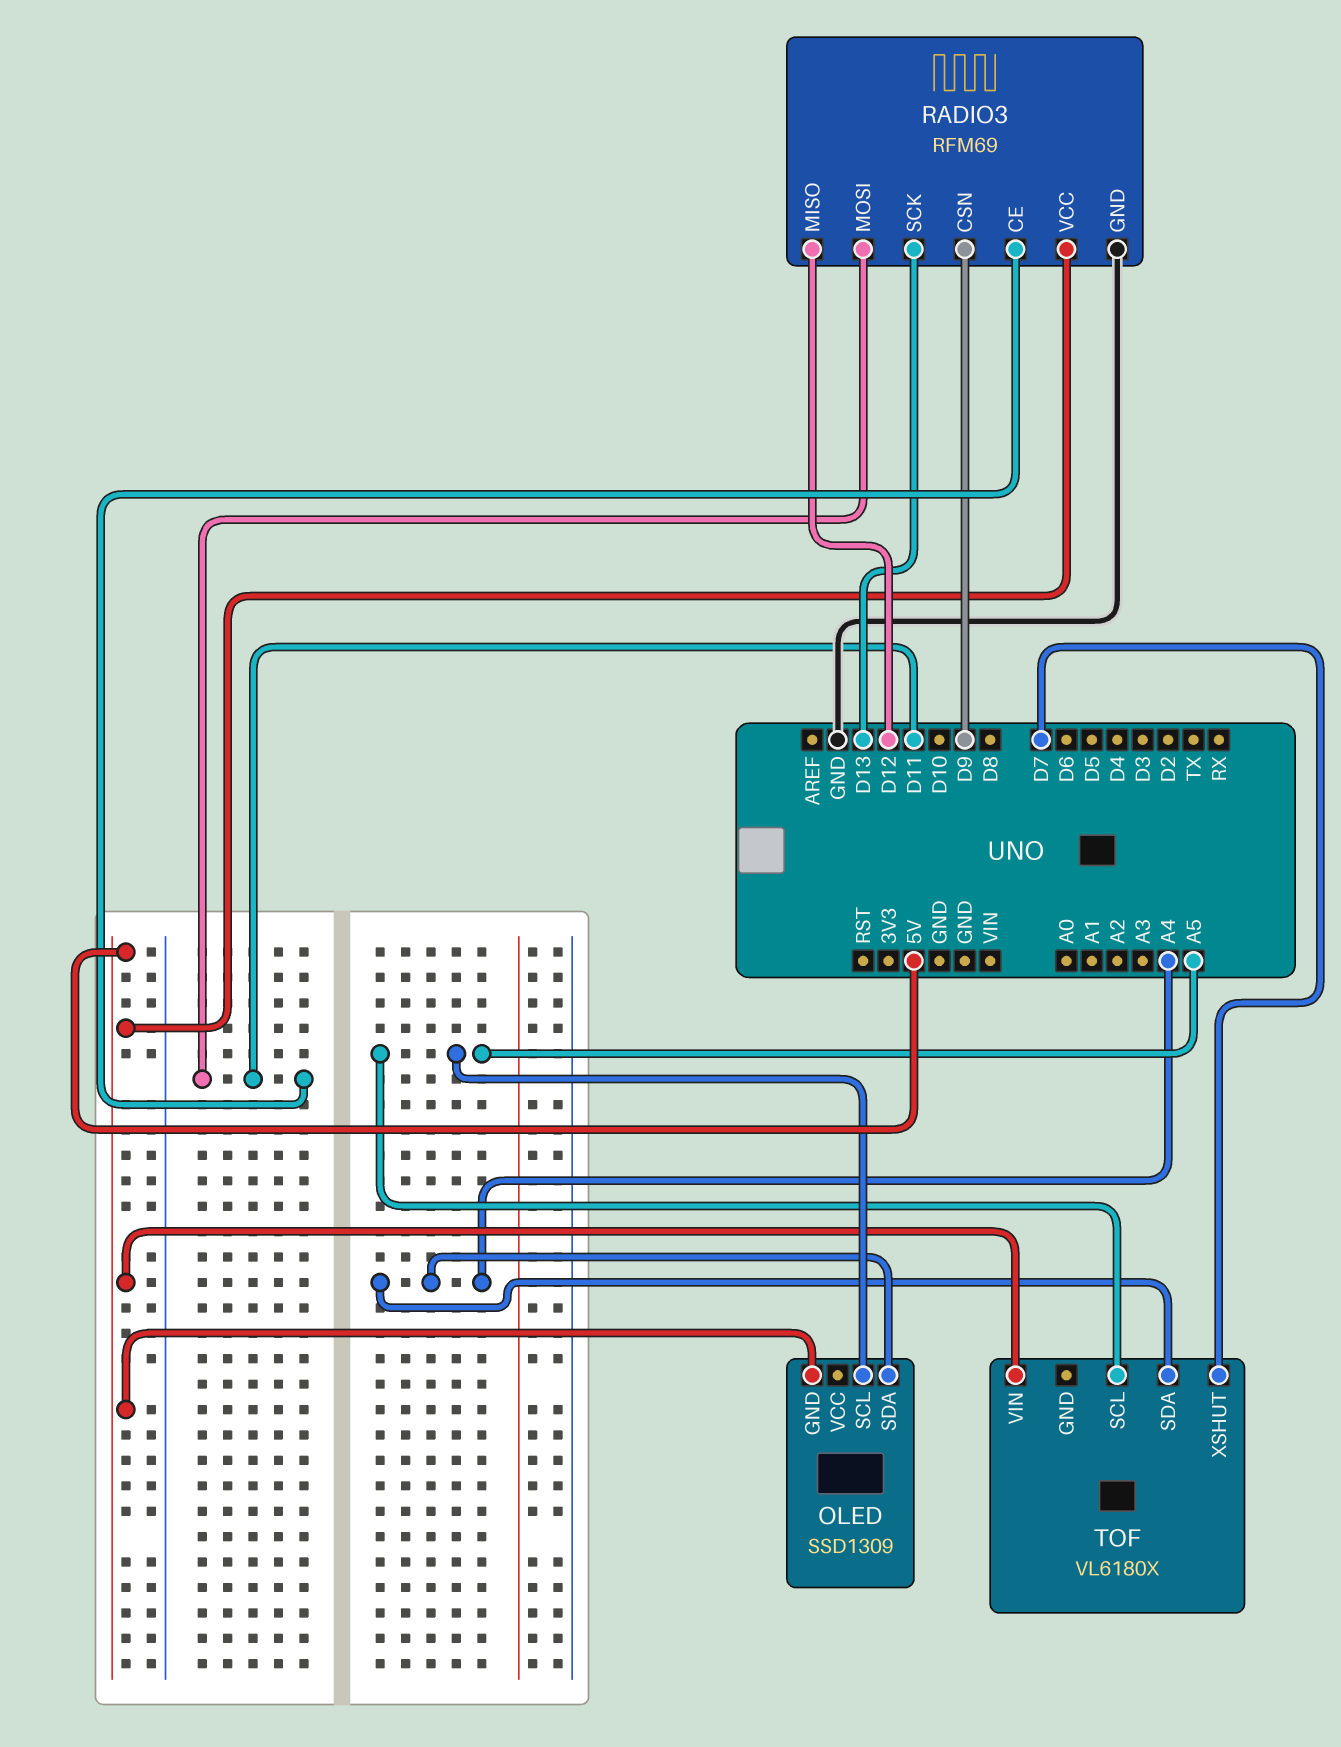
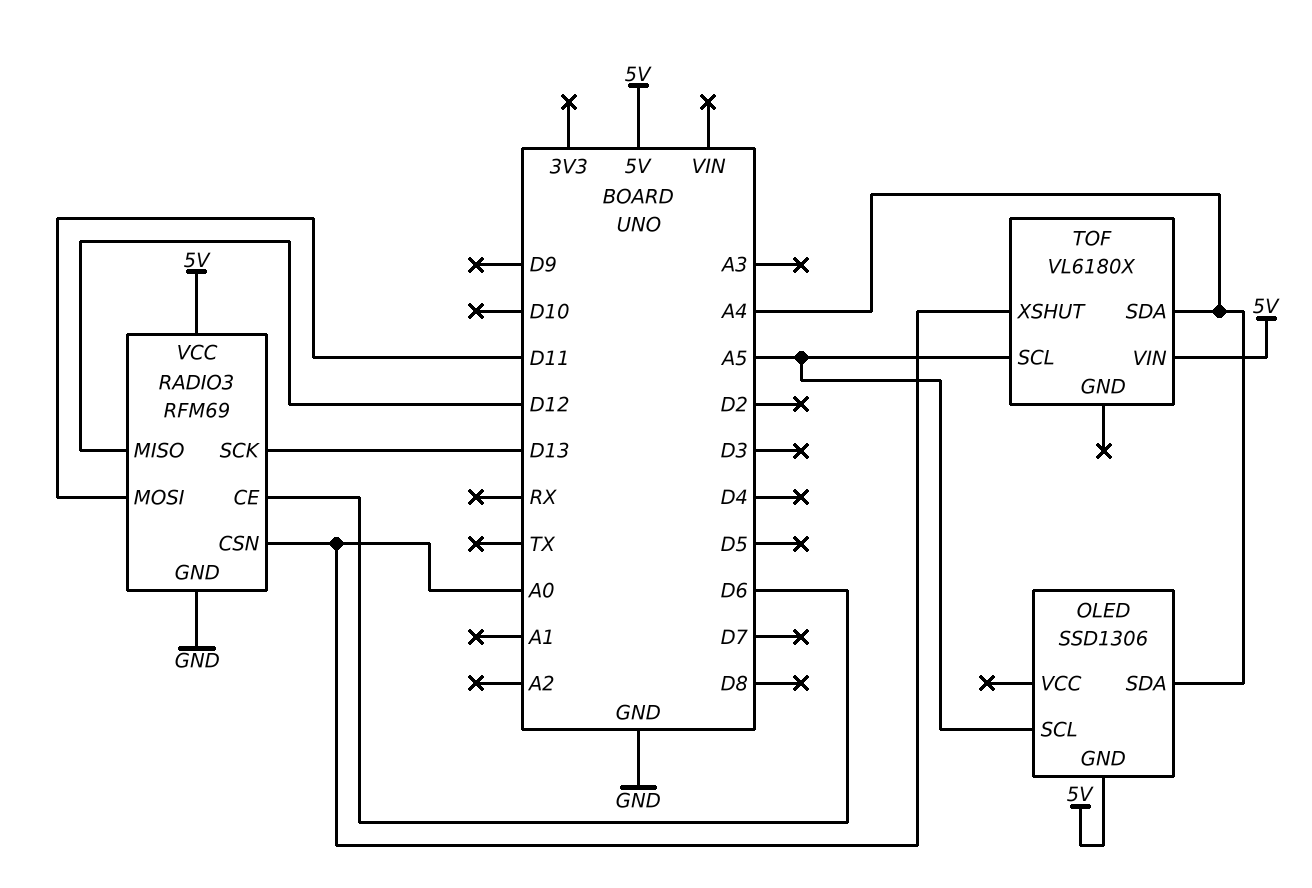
OLED: SSD1309 -> SSD1306
RADIO3 pin CE: D11 -> D6
RADIO3 pin CSN: D9 -> A0
TOF pin XSHUT: D7 -> A0

